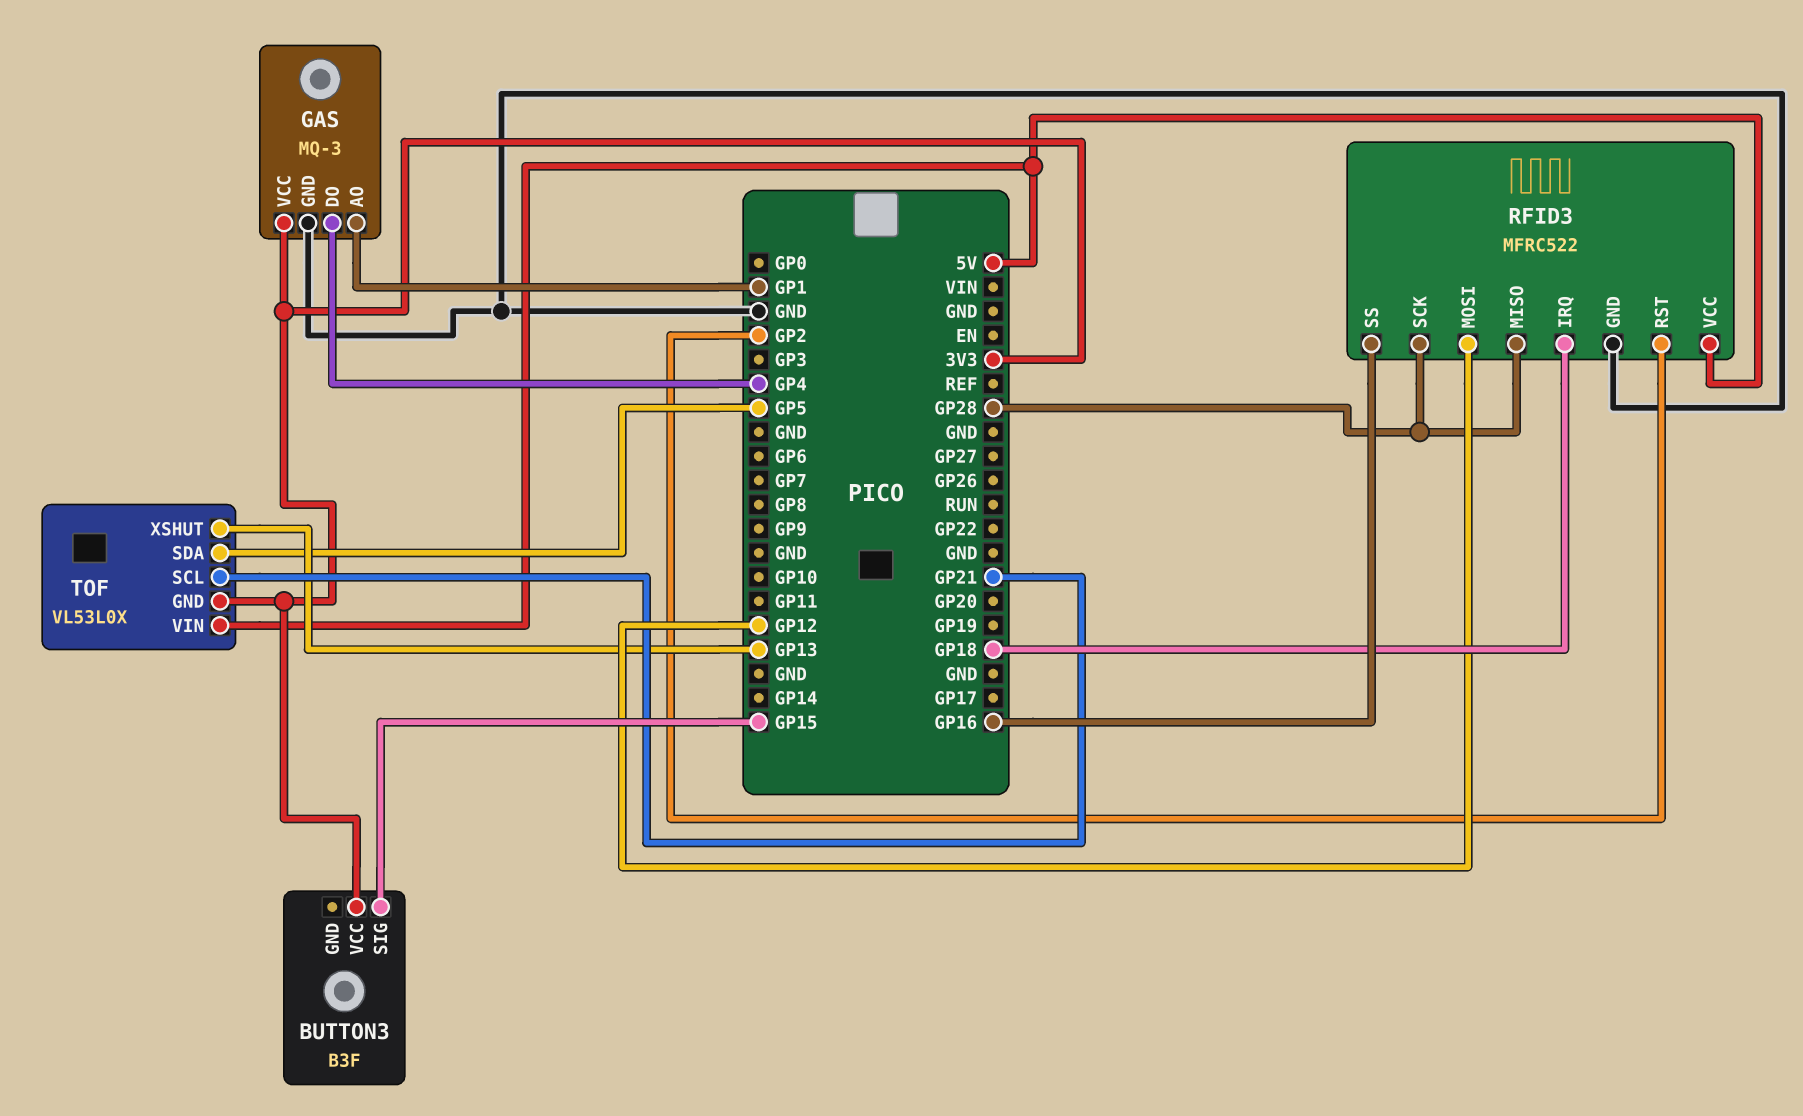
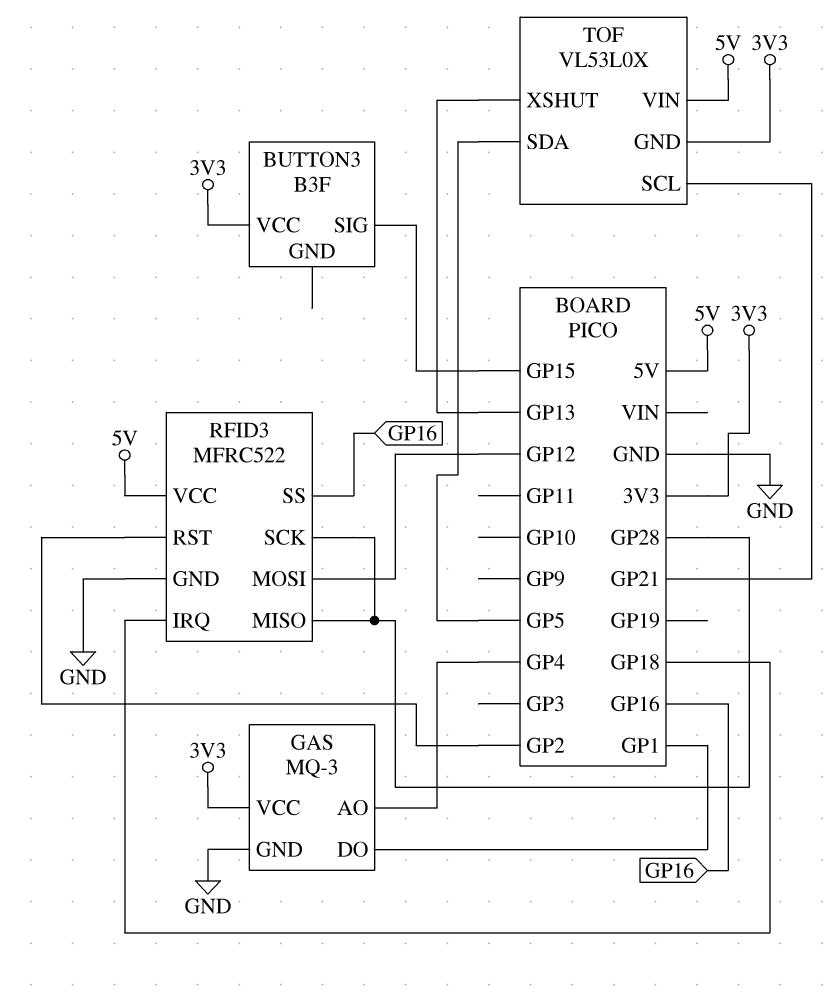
GAS pin AO: GP1 -> GP4
GAS pin DO: GP4 -> GP1

